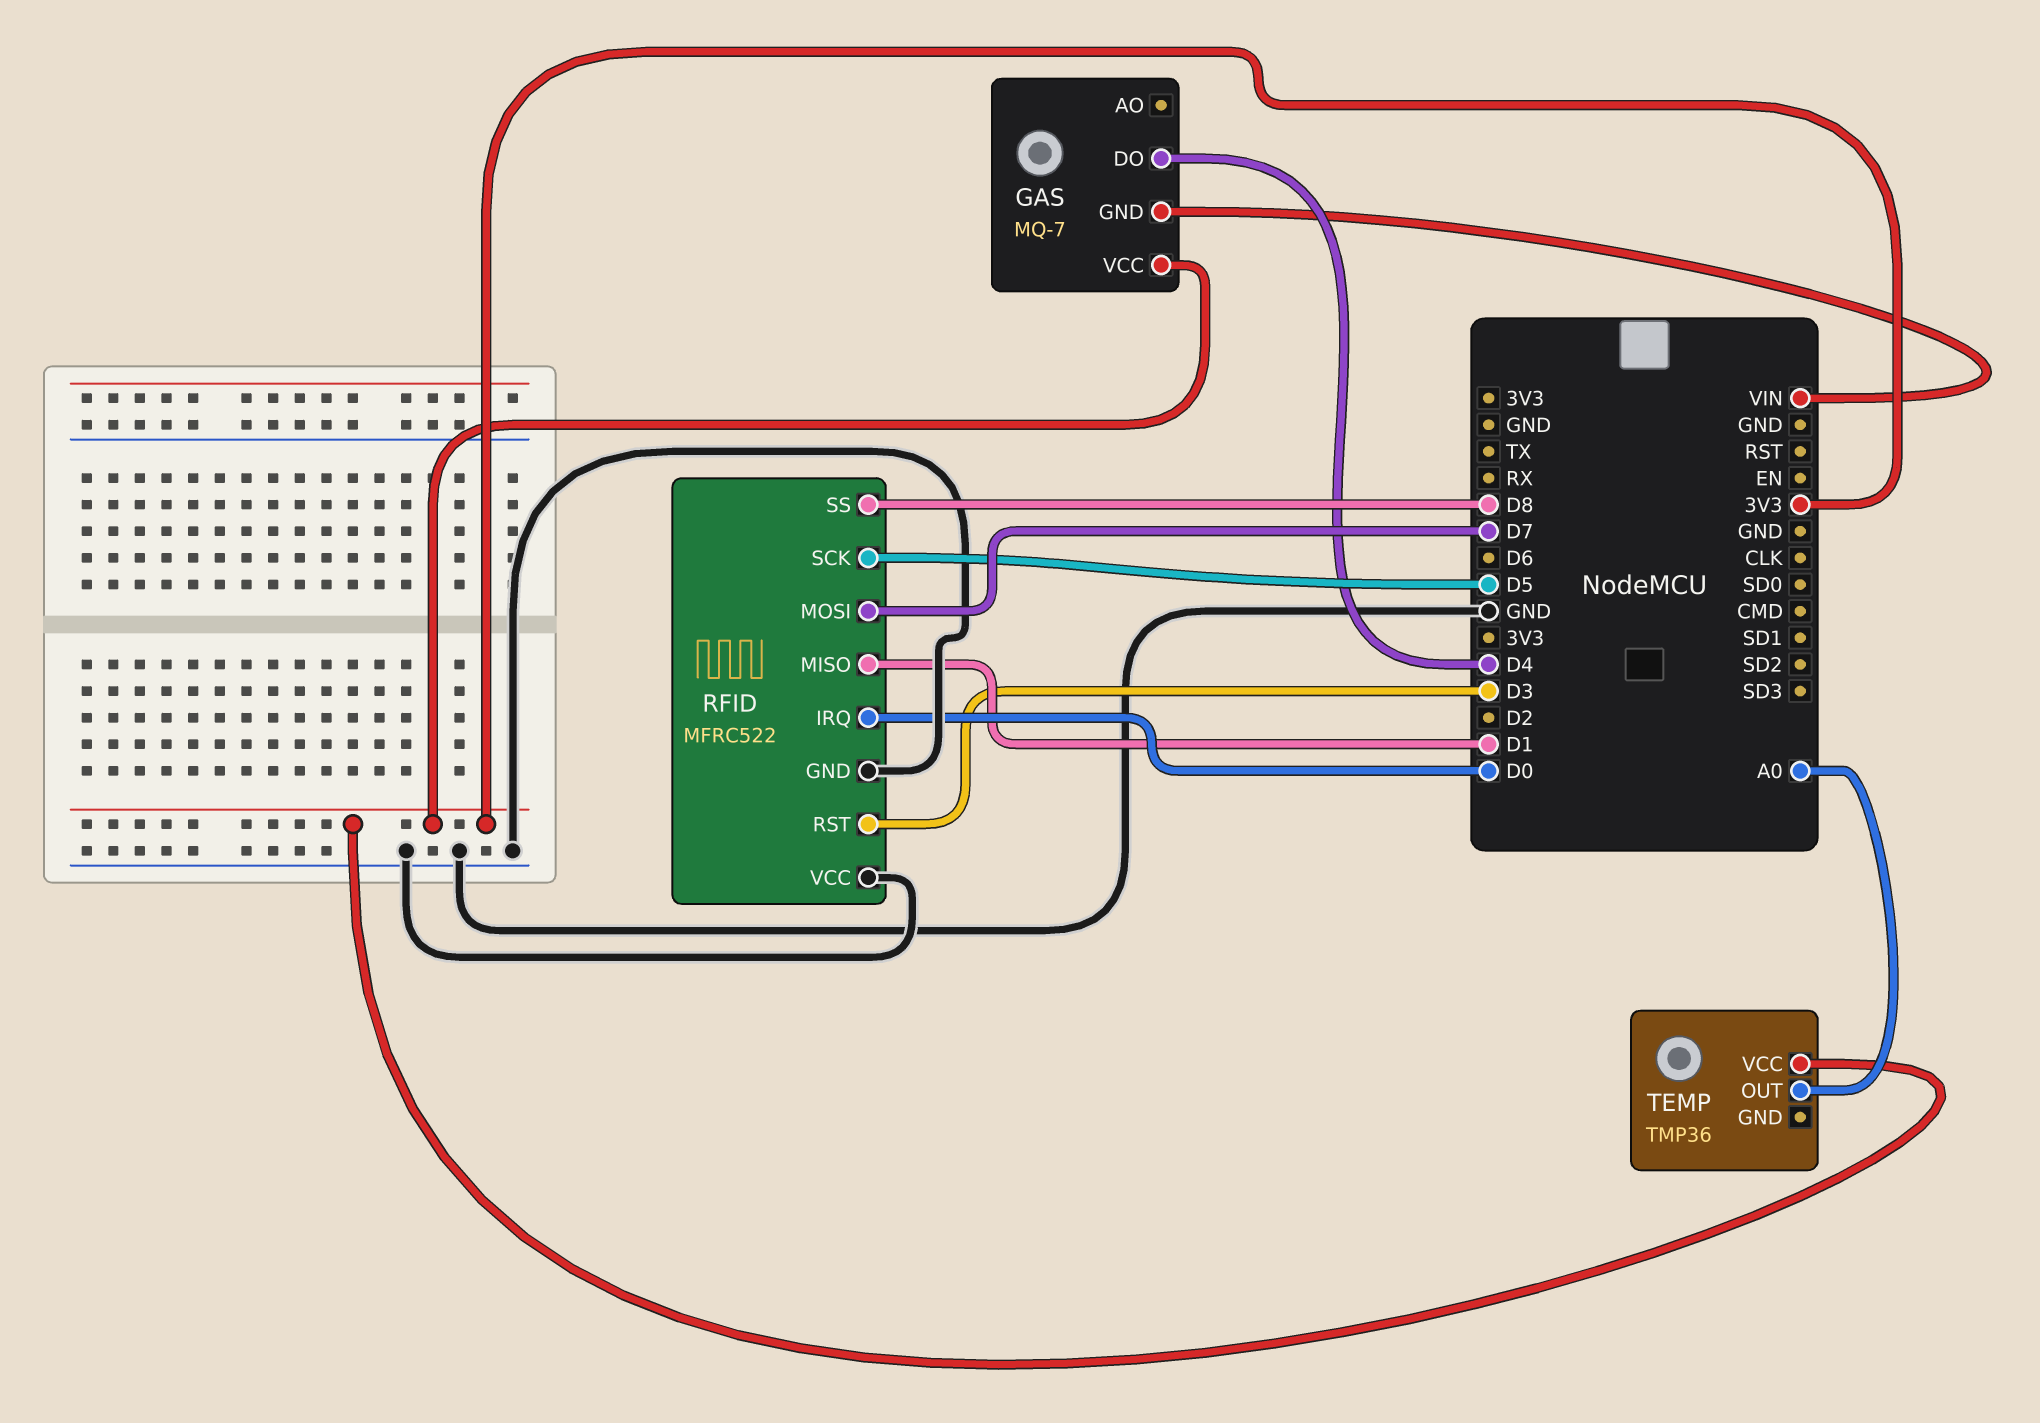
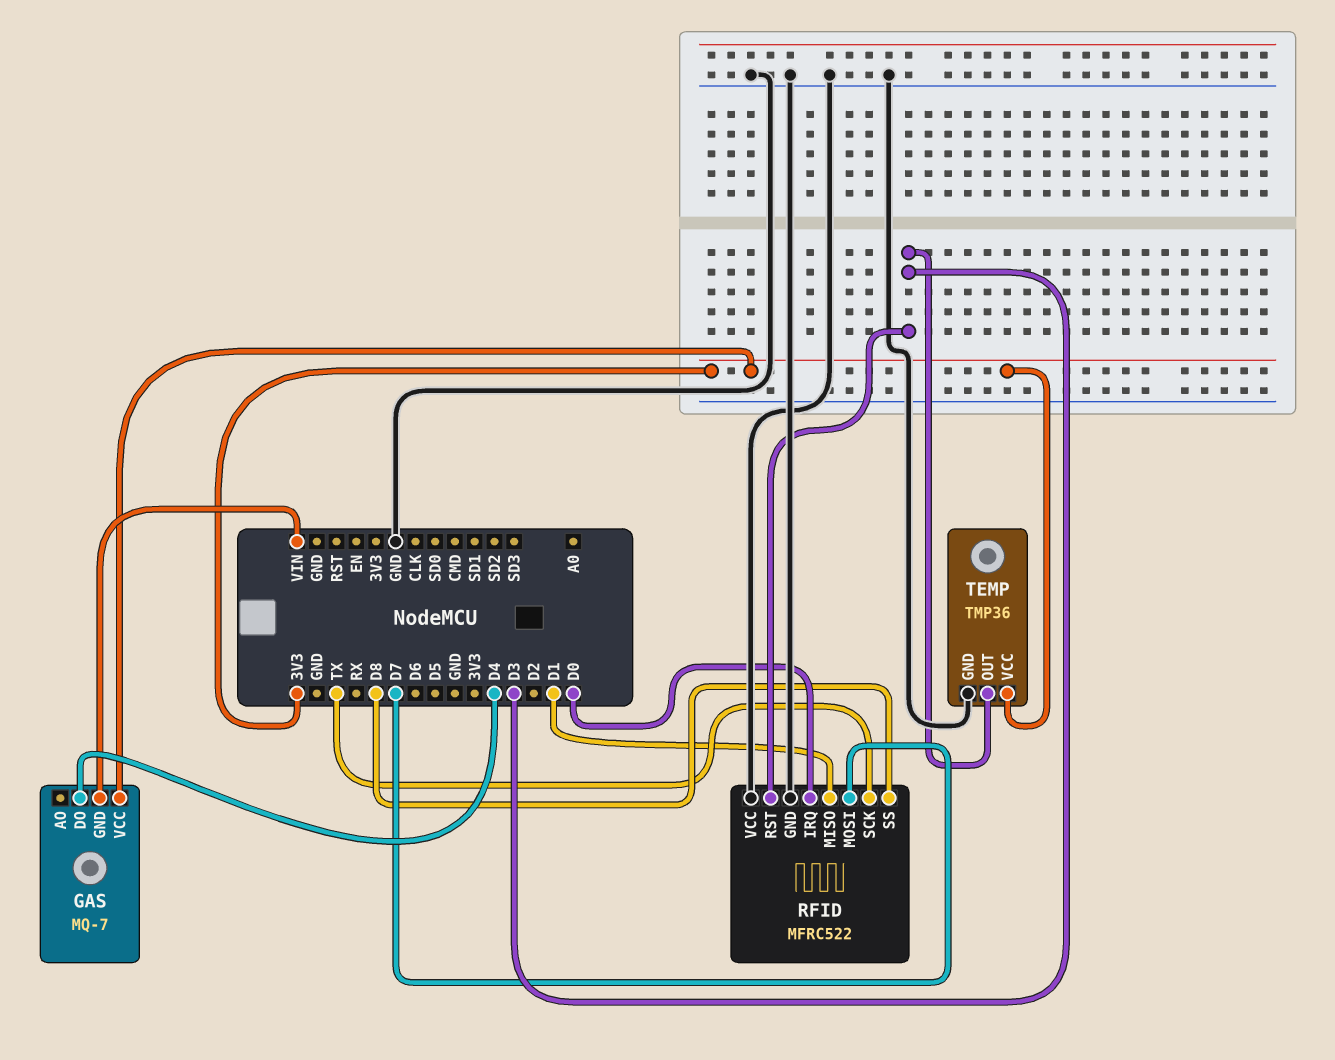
RFID pin SCK: D5 -> TX
TEMP pin GND: none -> GND
TEMP pin OUT: A0 -> D3

